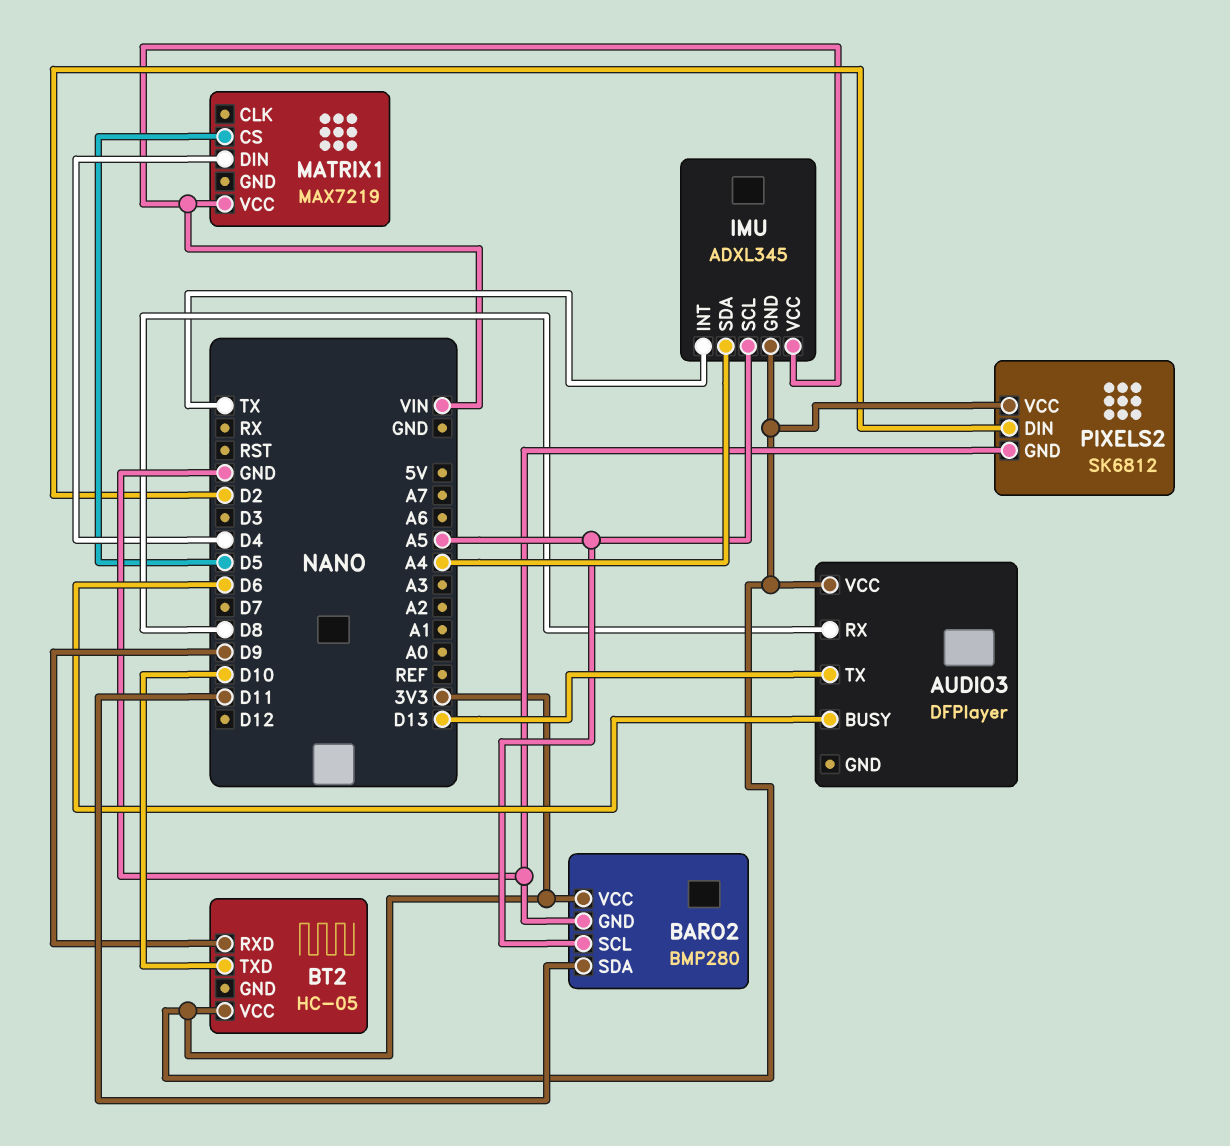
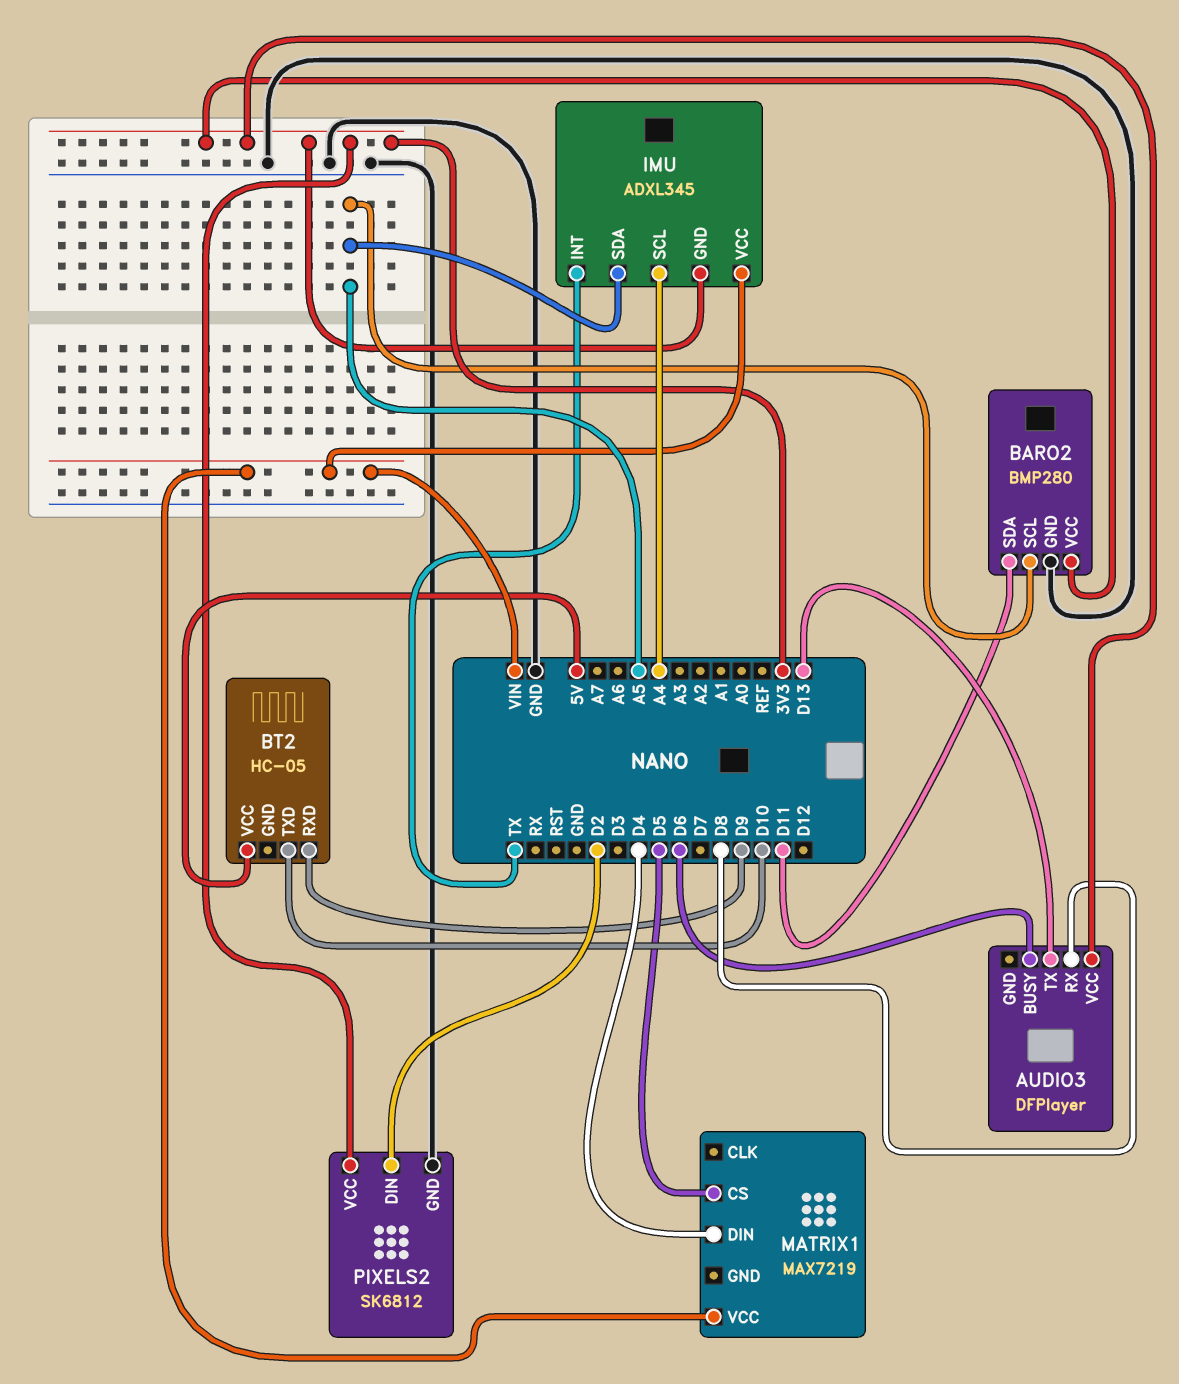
BT2 pin VCC: 3V3 -> 5V
IMU pin SCL: A5 -> A4
IMU pin SDA: A4 -> A5

